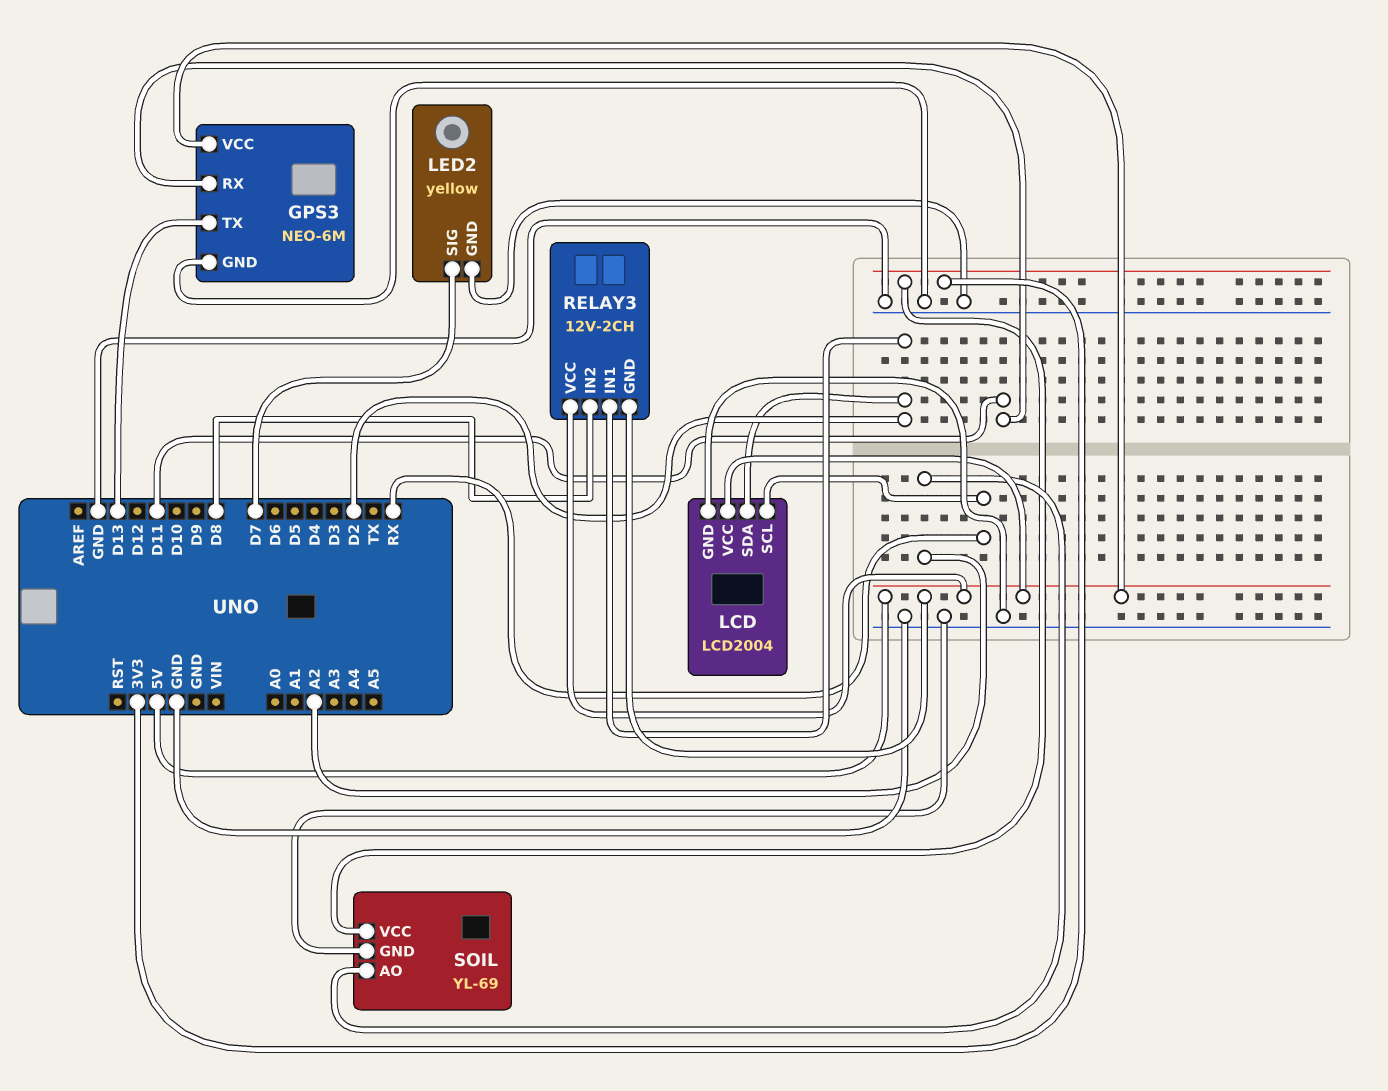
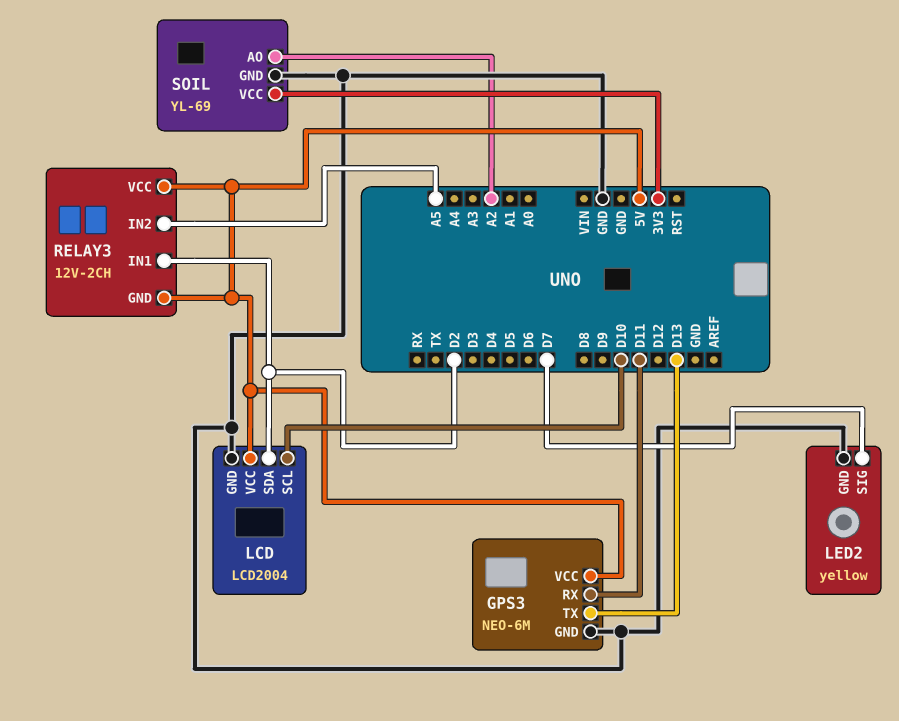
LCD pin SCL: RX -> D10
RELAY3 pin IN2: D8 -> A5

